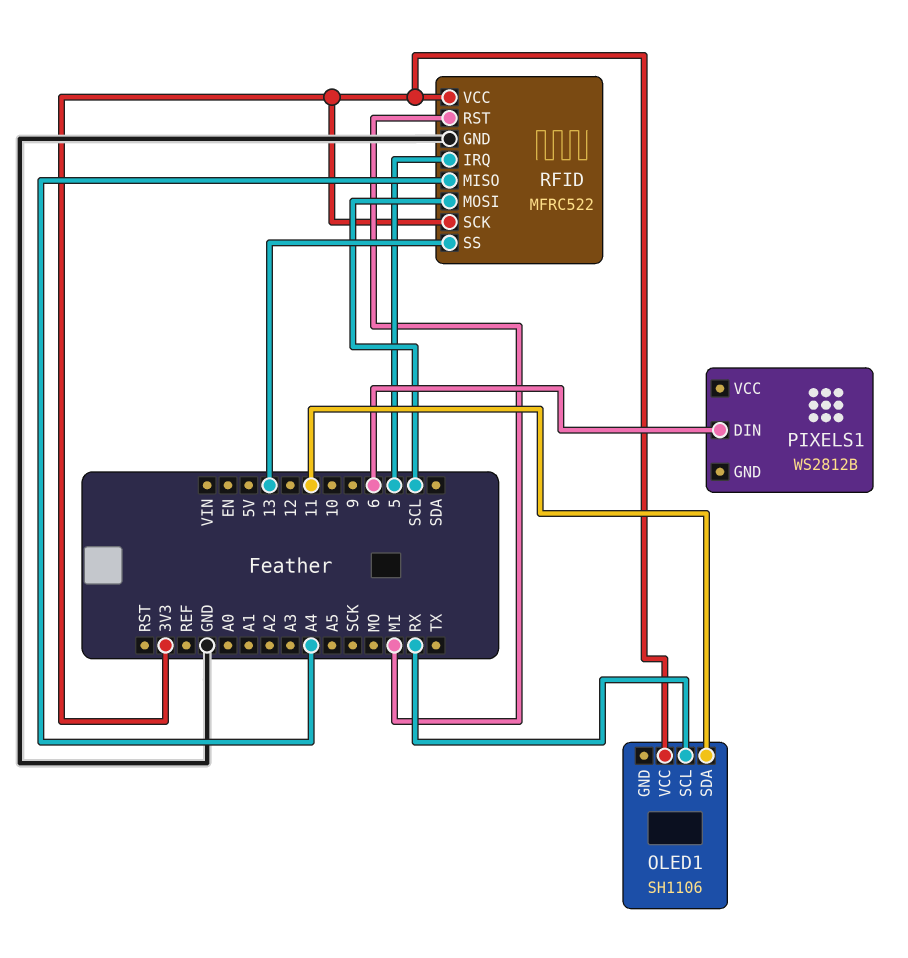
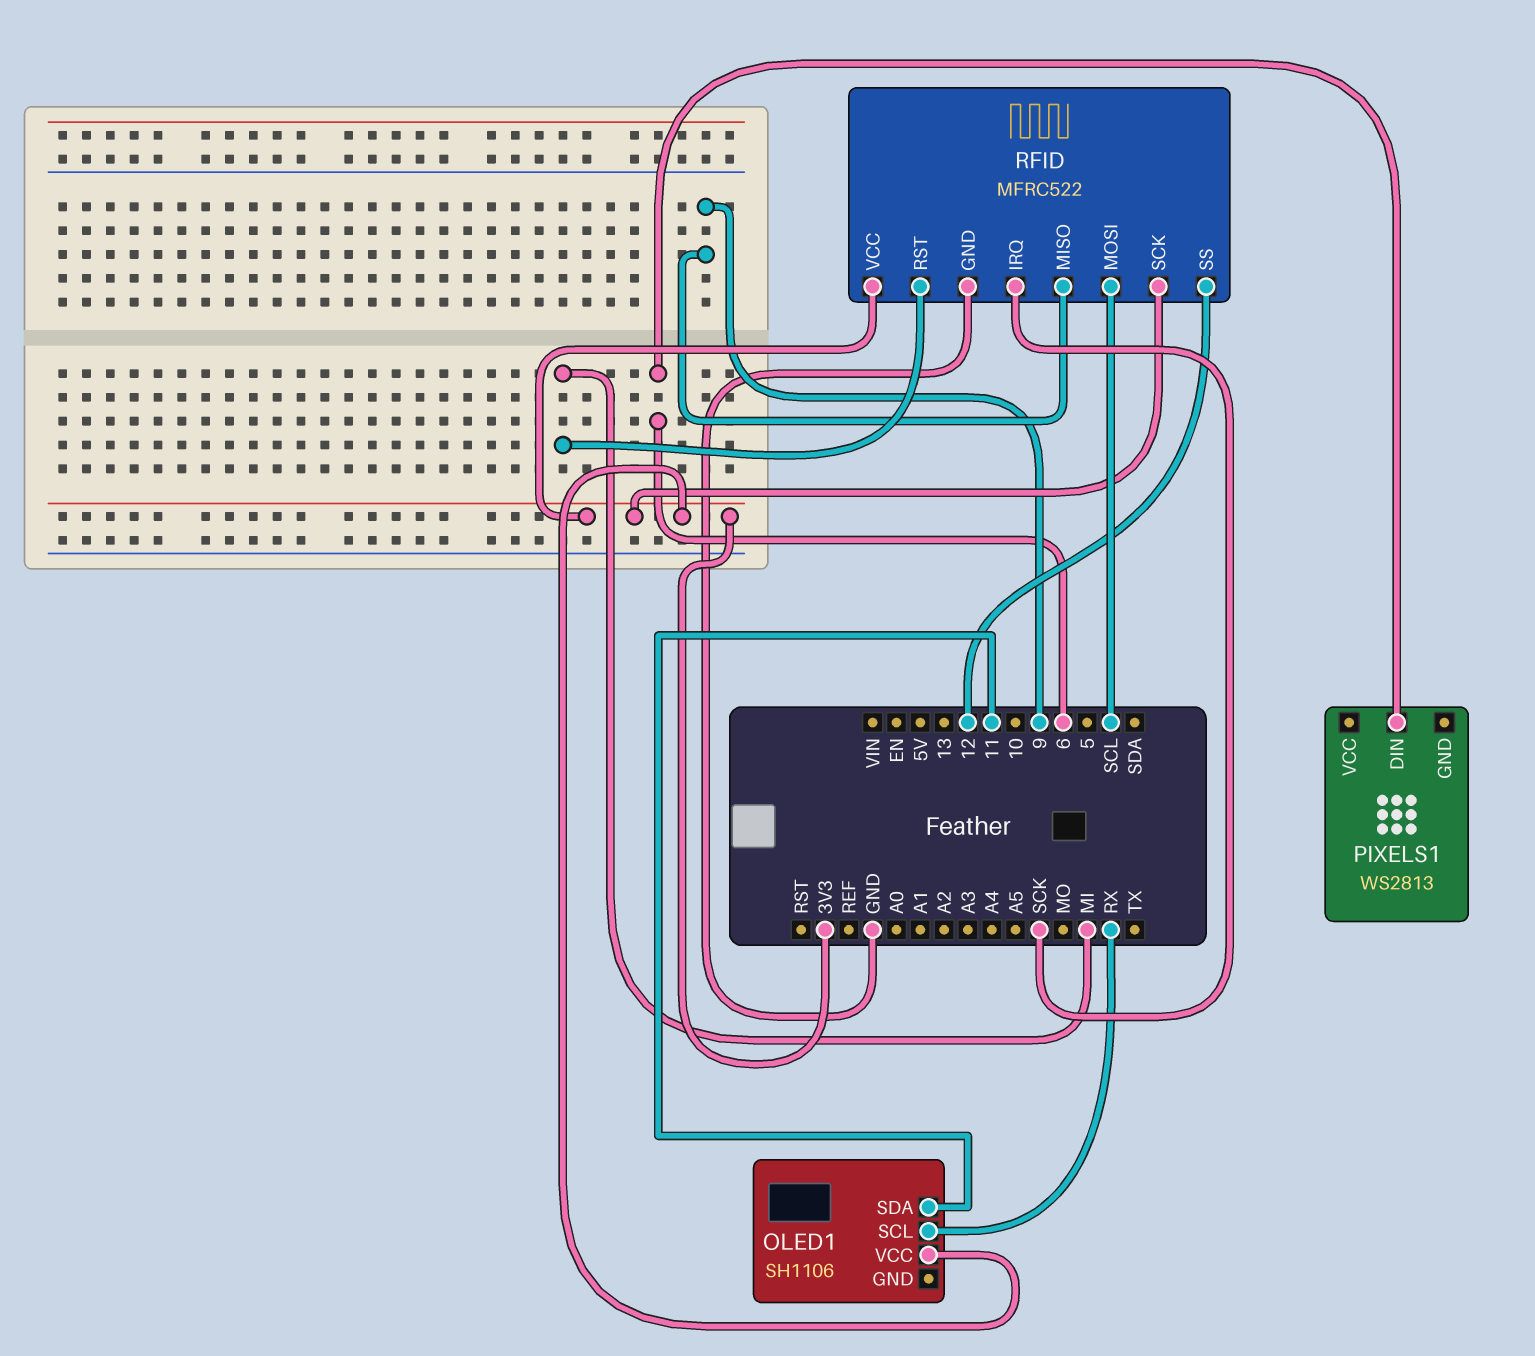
PIXELS1: WS2812B -> WS2813
RFID pin IRQ: 5 -> SCK
RFID pin MISO: A4 -> 9
RFID pin SS: 13 -> 12

